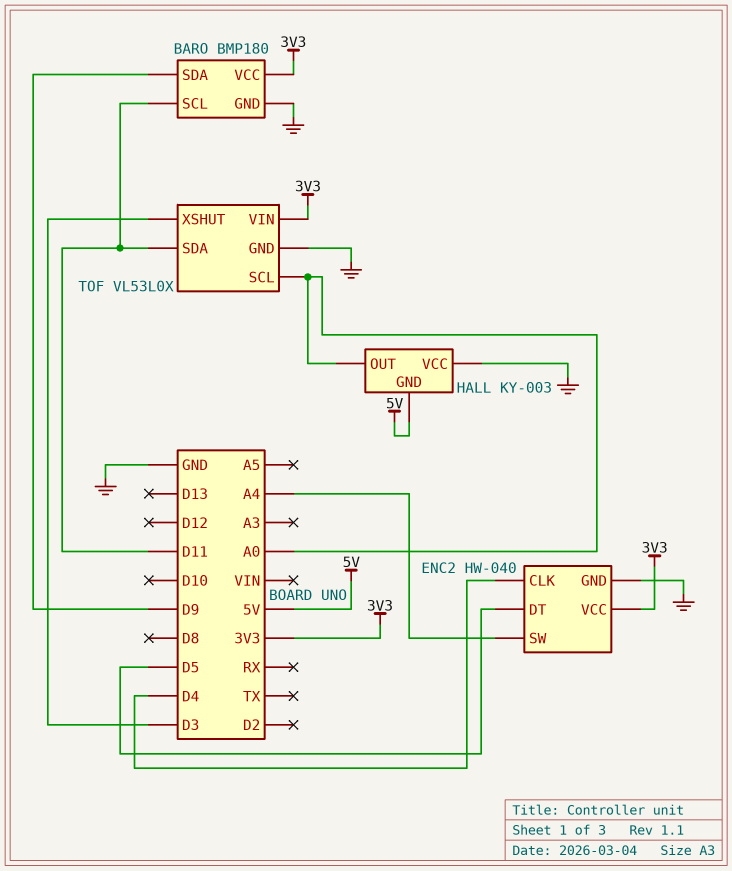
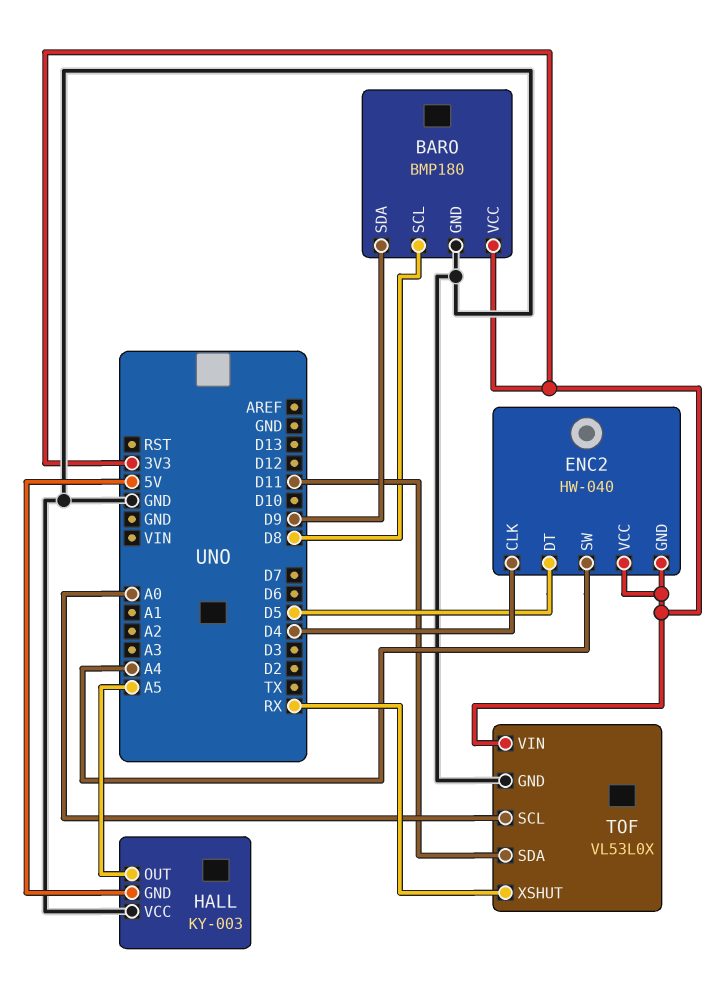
BARO pin SCL: D11 -> D8
ENC2 pin GND: GND -> 3V3
HALL pin OUT: A0 -> A5
TOF pin XSHUT: D3 -> RX

